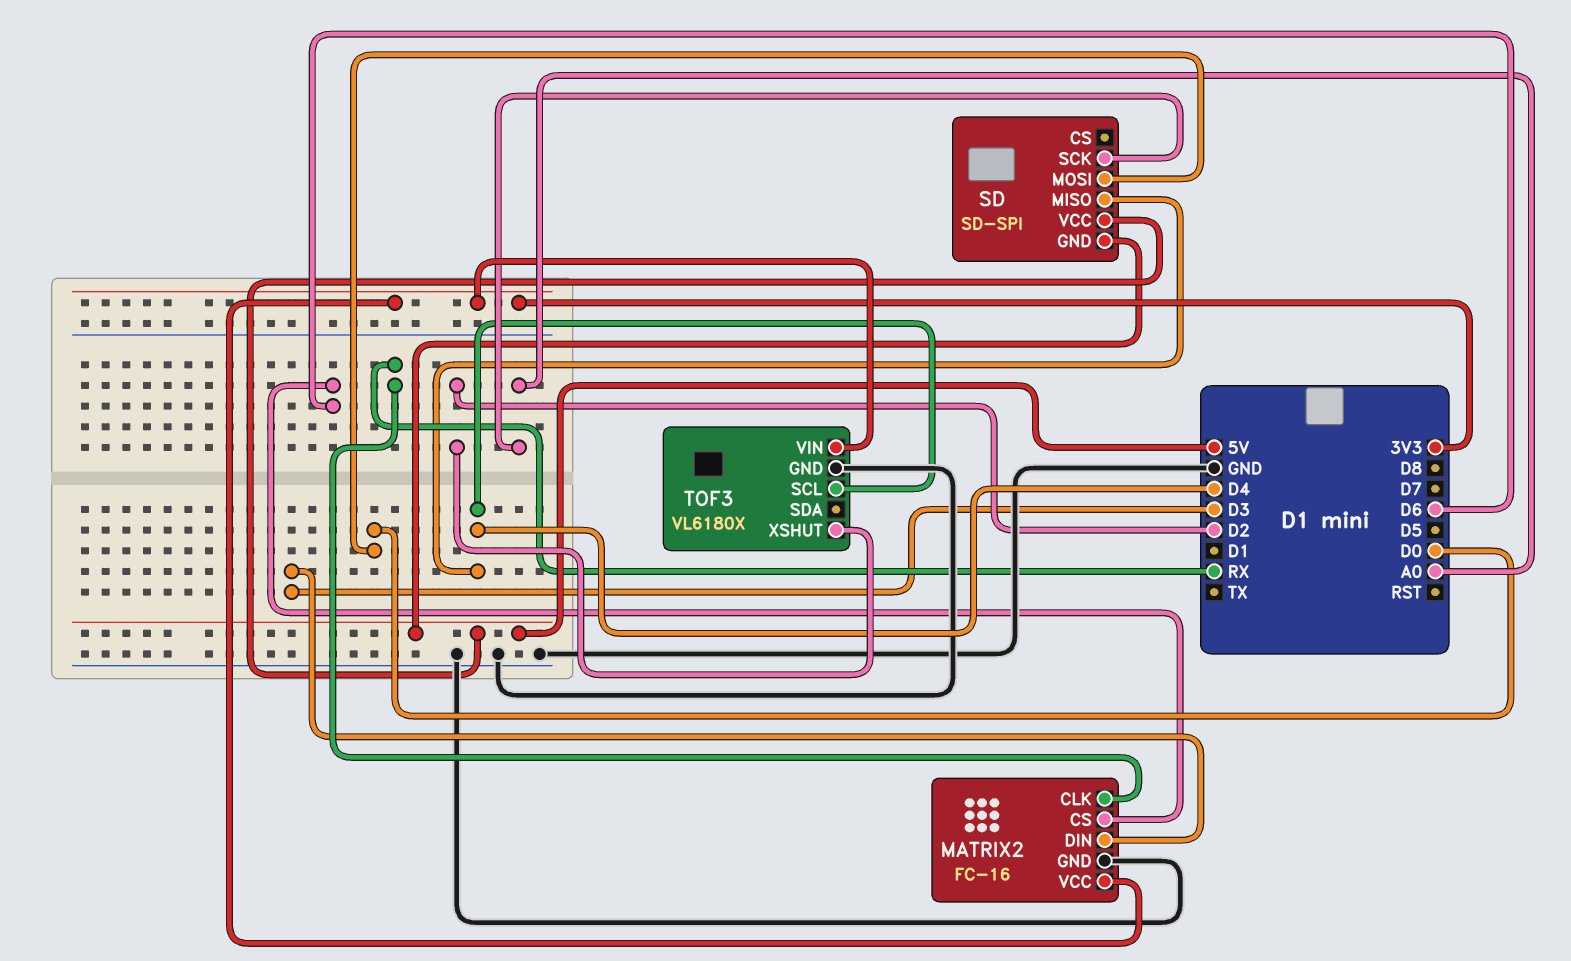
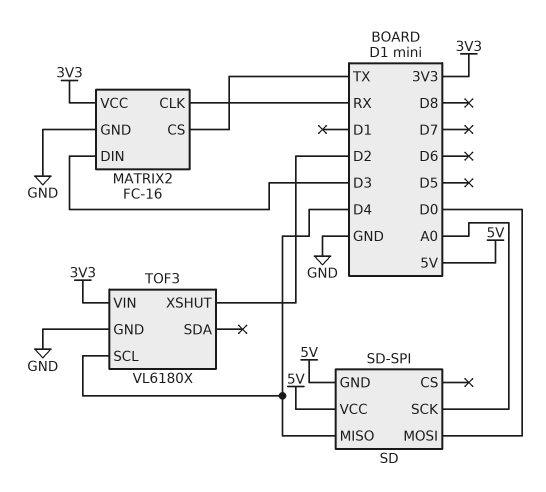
MATRIX2 pin CS: D6 -> TX

